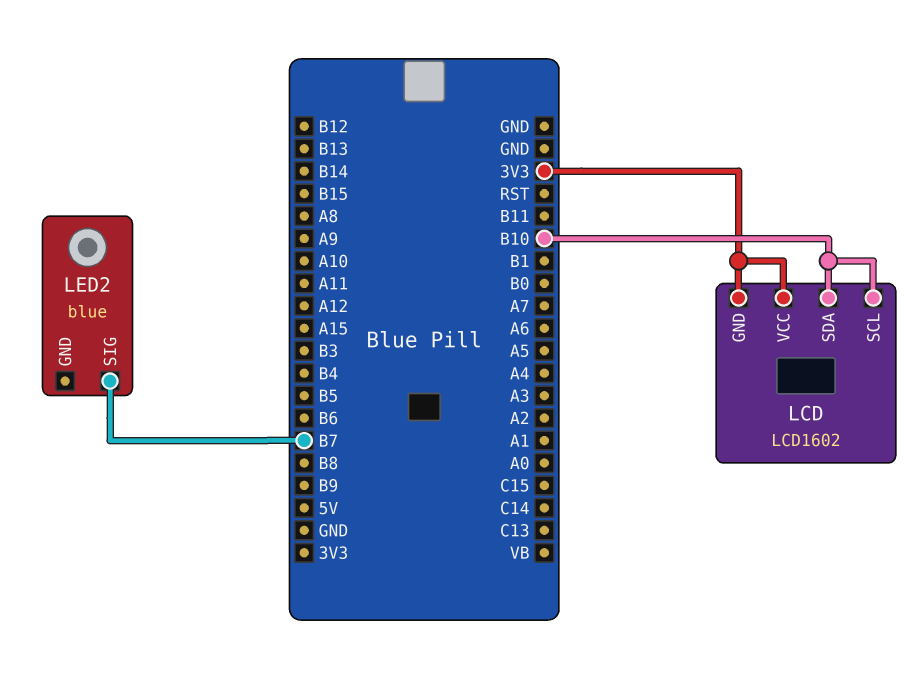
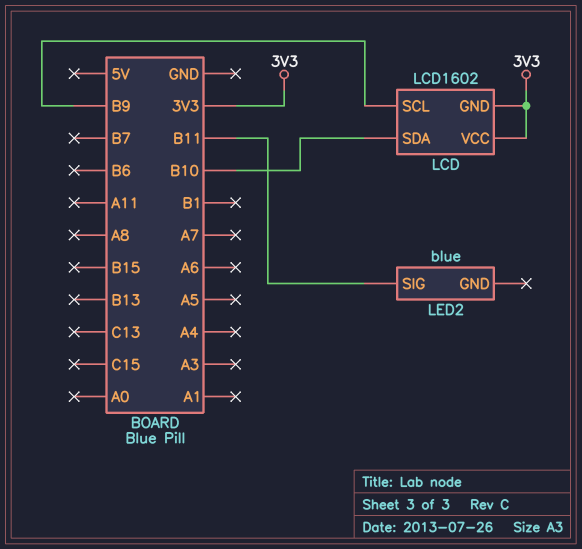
LCD pin SCL: B10 -> B9
LED2 pin SIG: B7 -> B11

